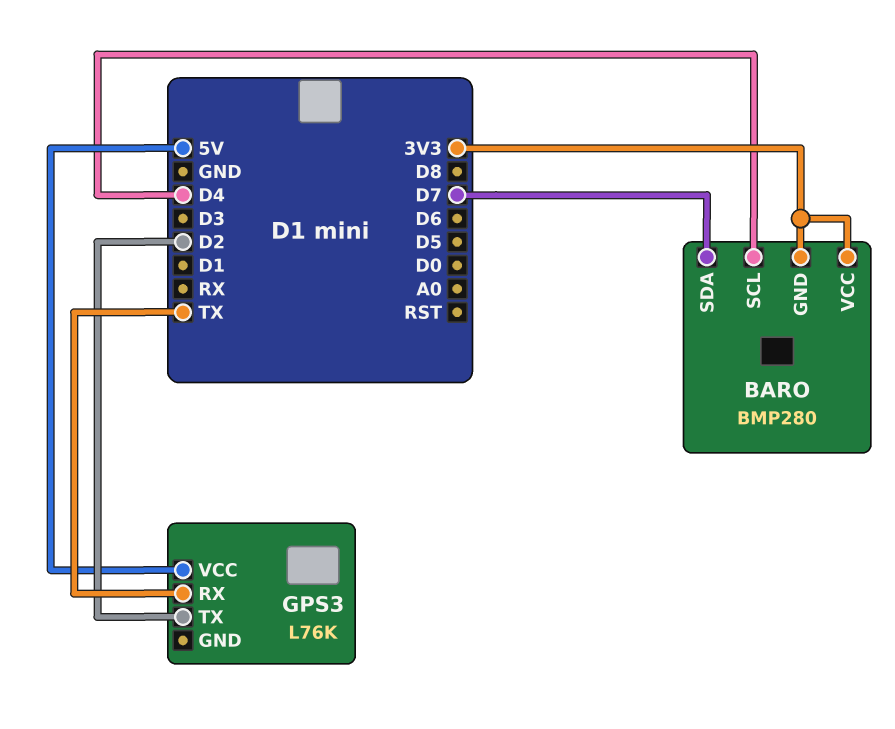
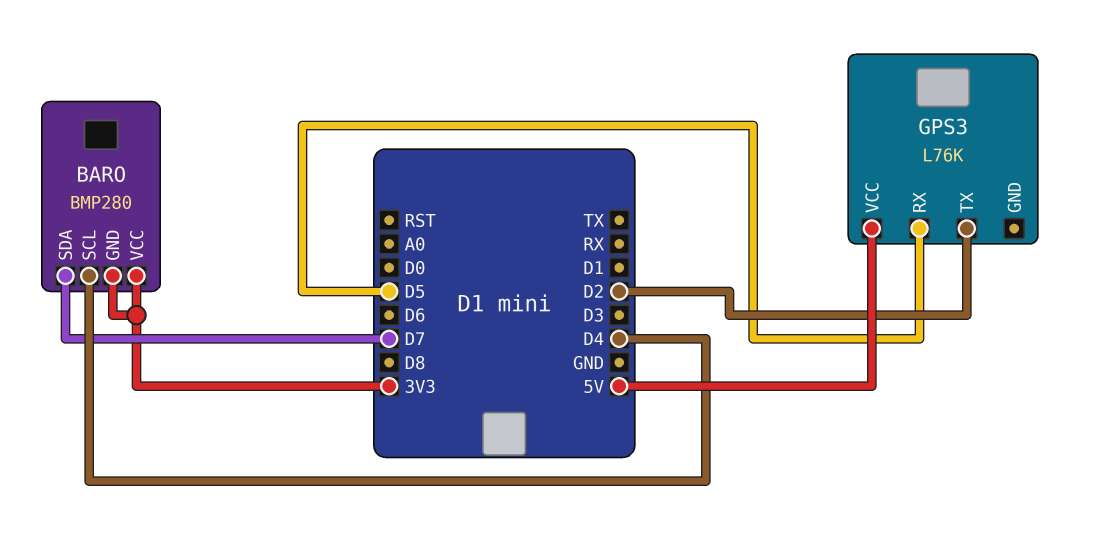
GPS3 pin RX: TX -> D5

